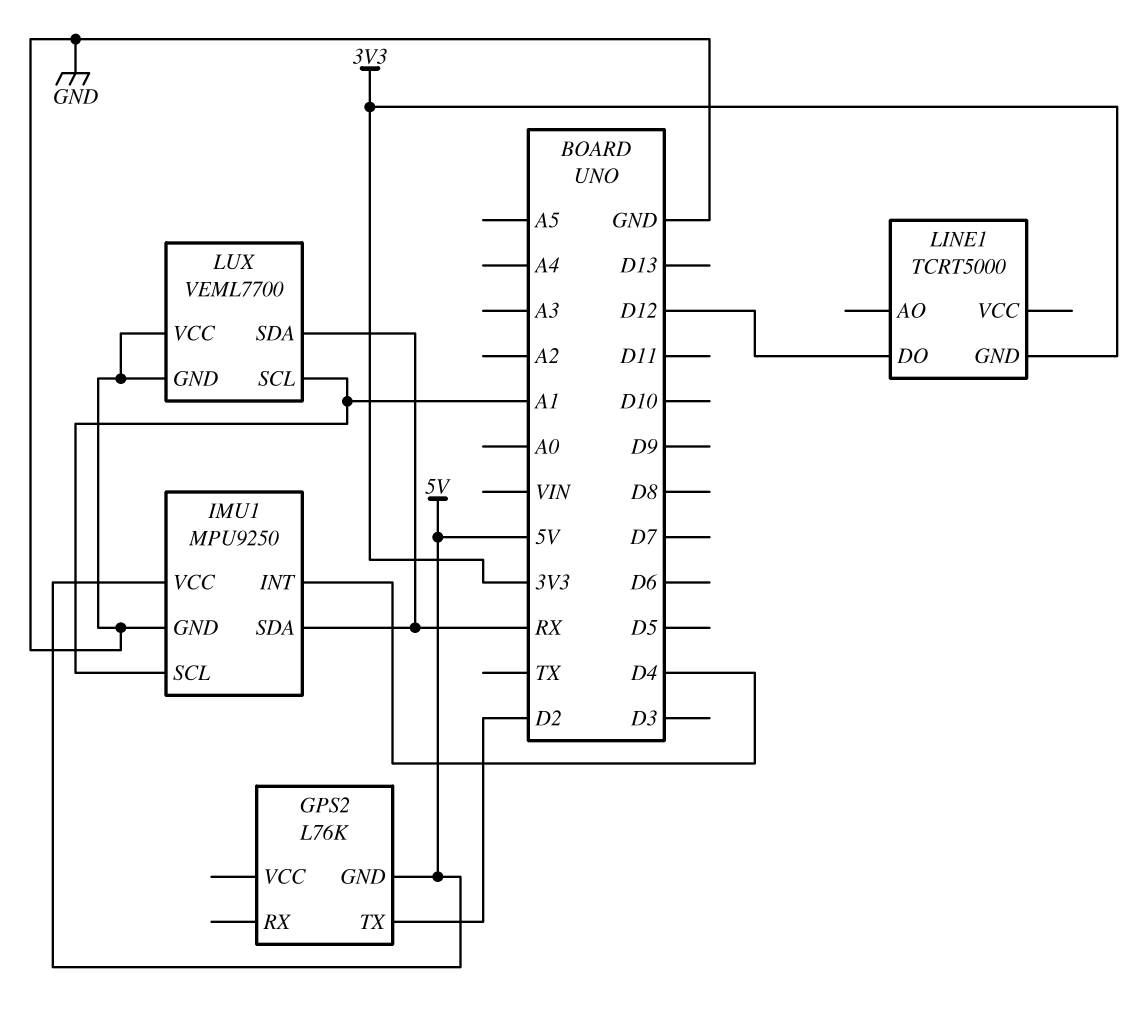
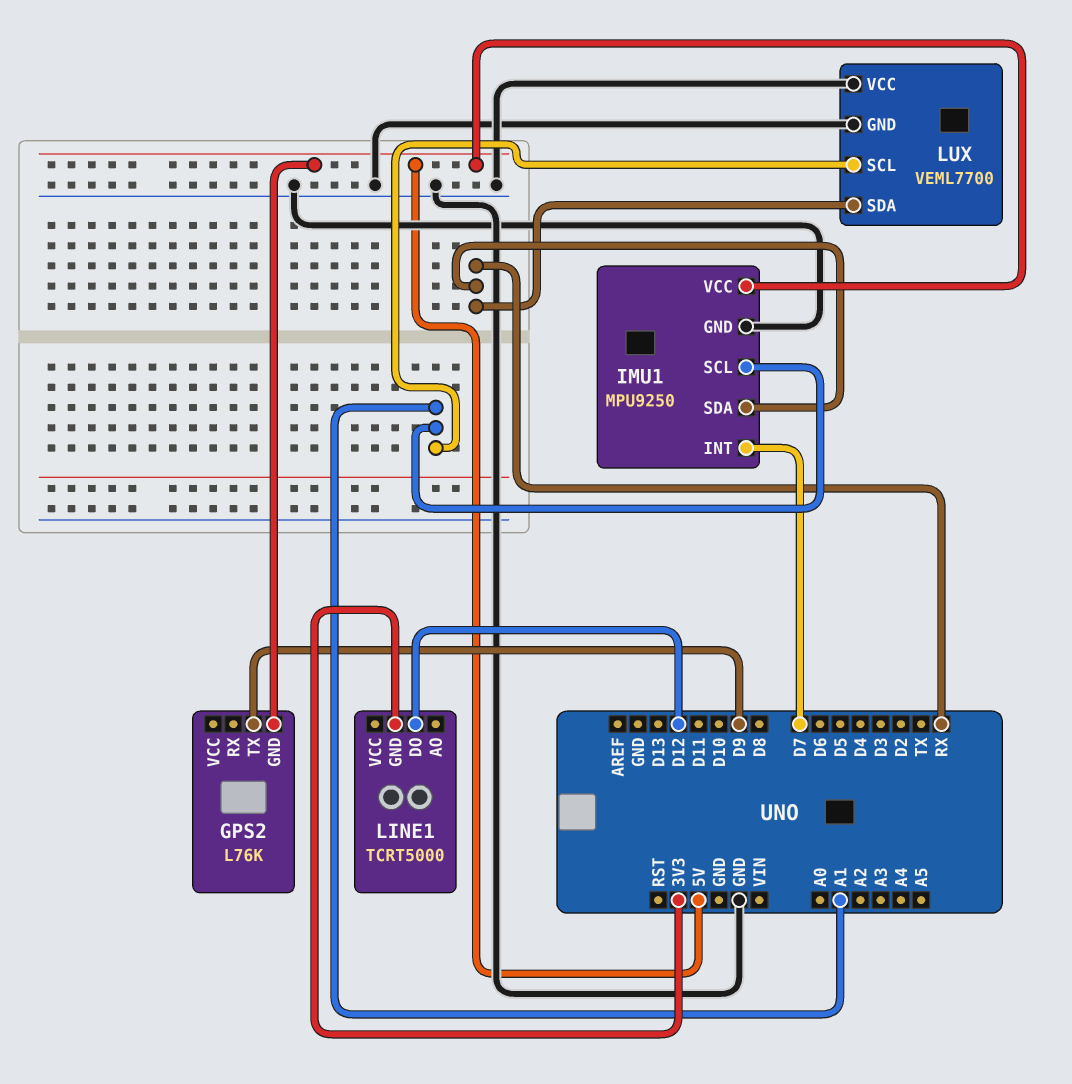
GPS2 pin TX: D2 -> D9
IMU1 pin INT: D4 -> D7

